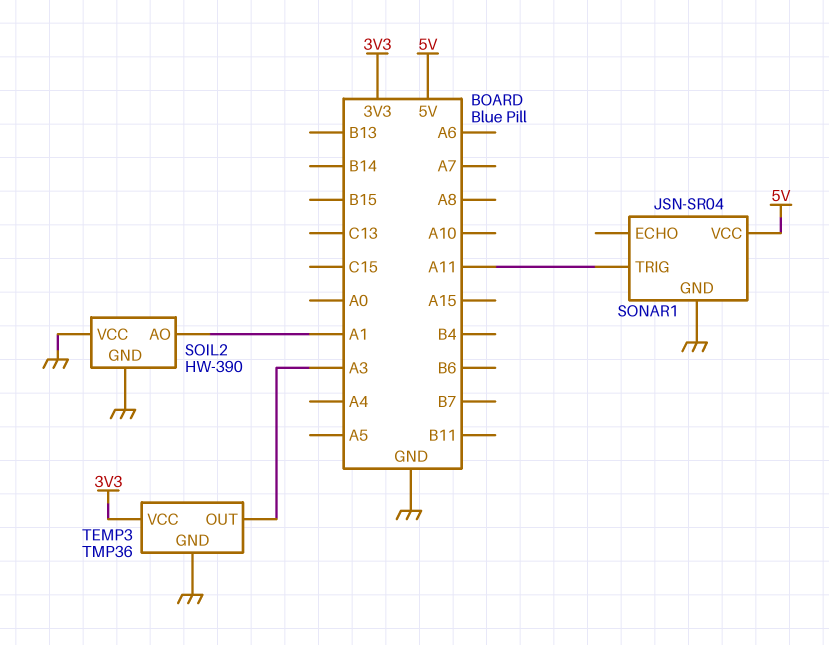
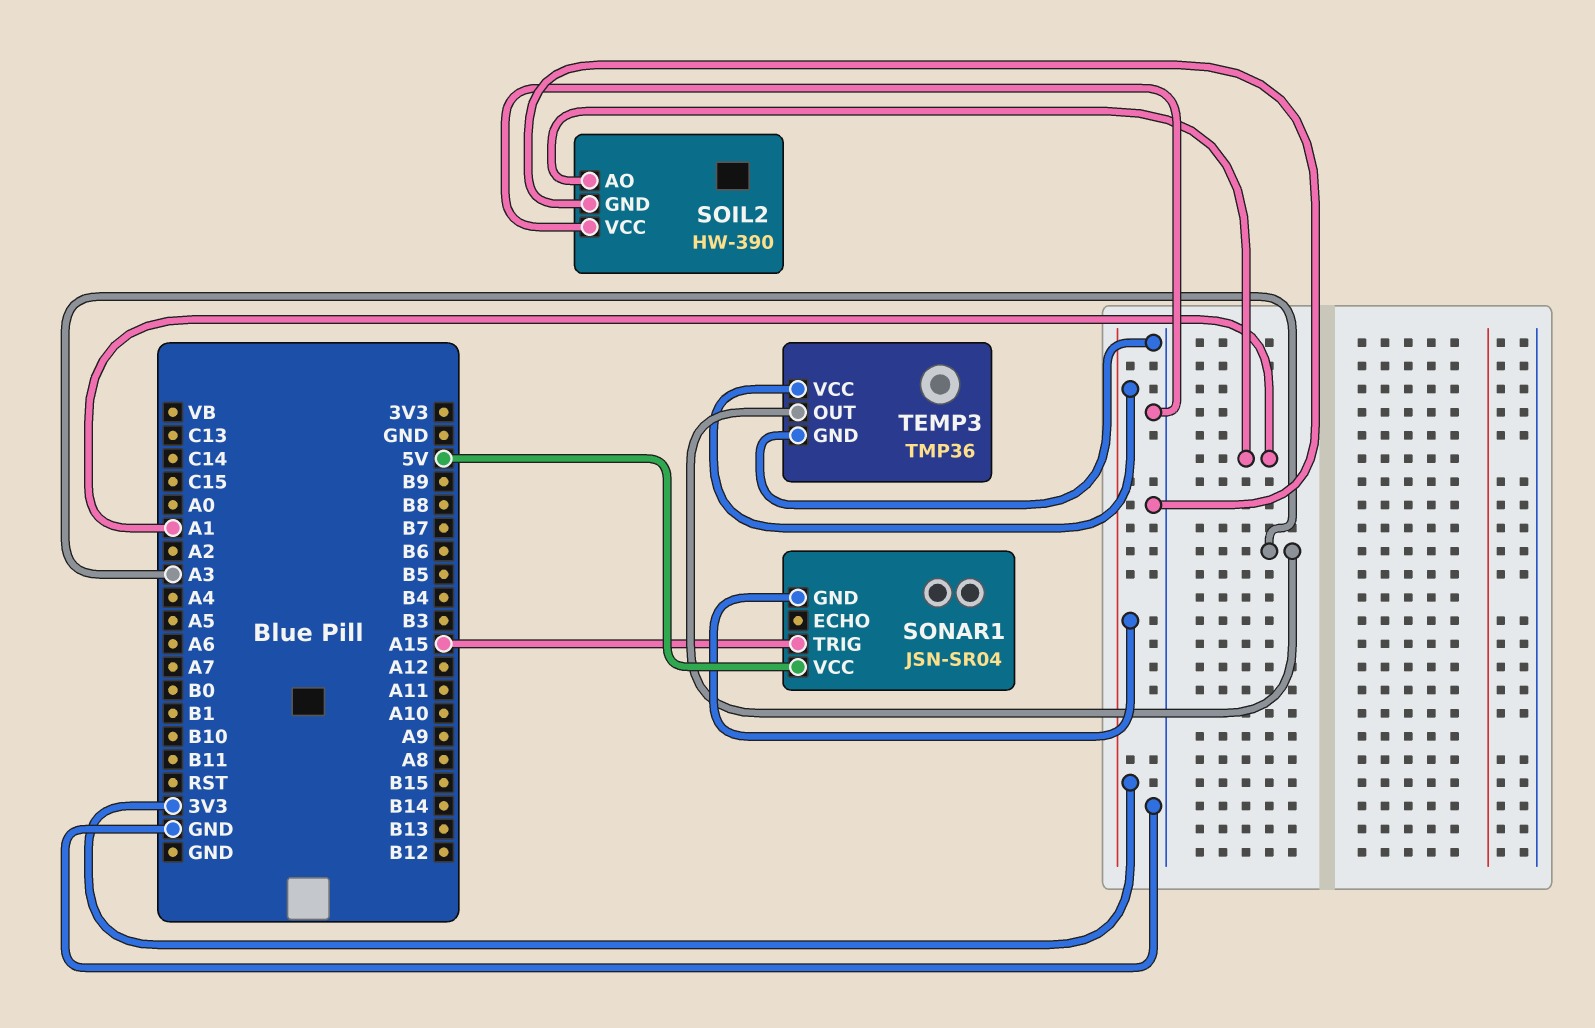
SONAR1 pin GND: GND -> 3V3
SONAR1 pin TRIG: A11 -> A15

